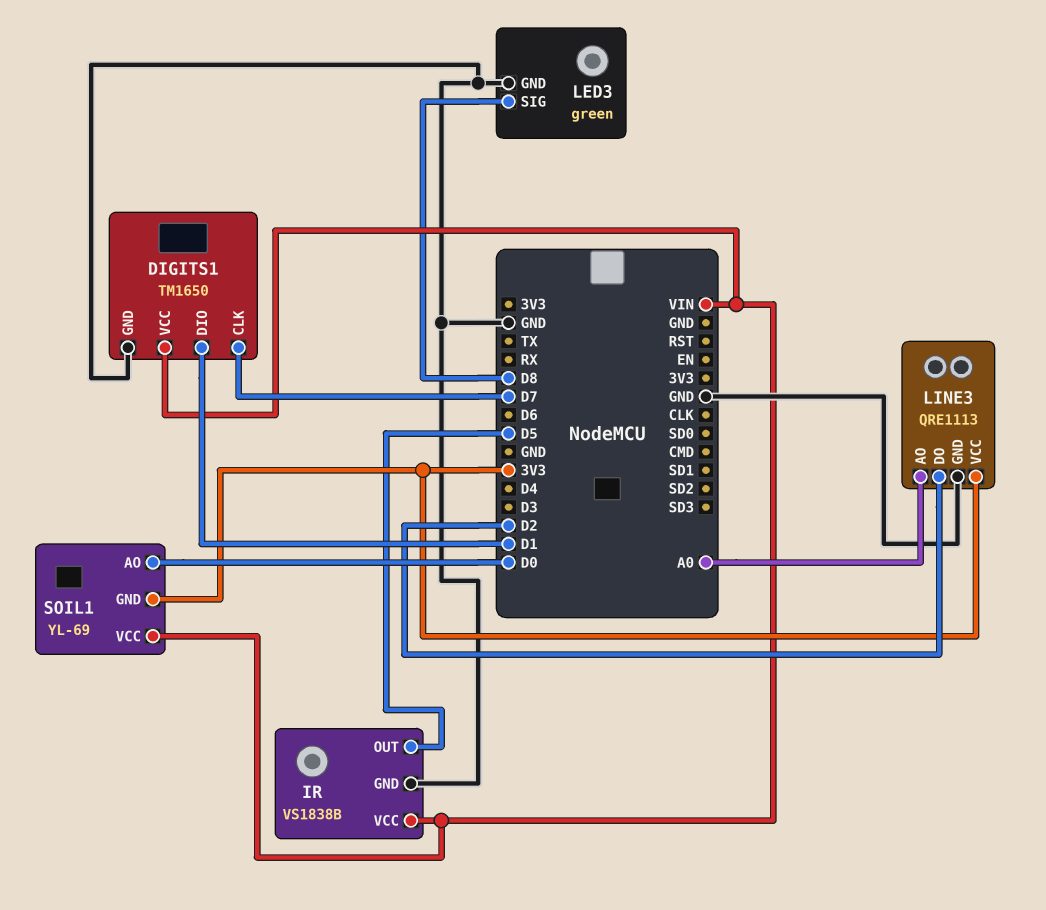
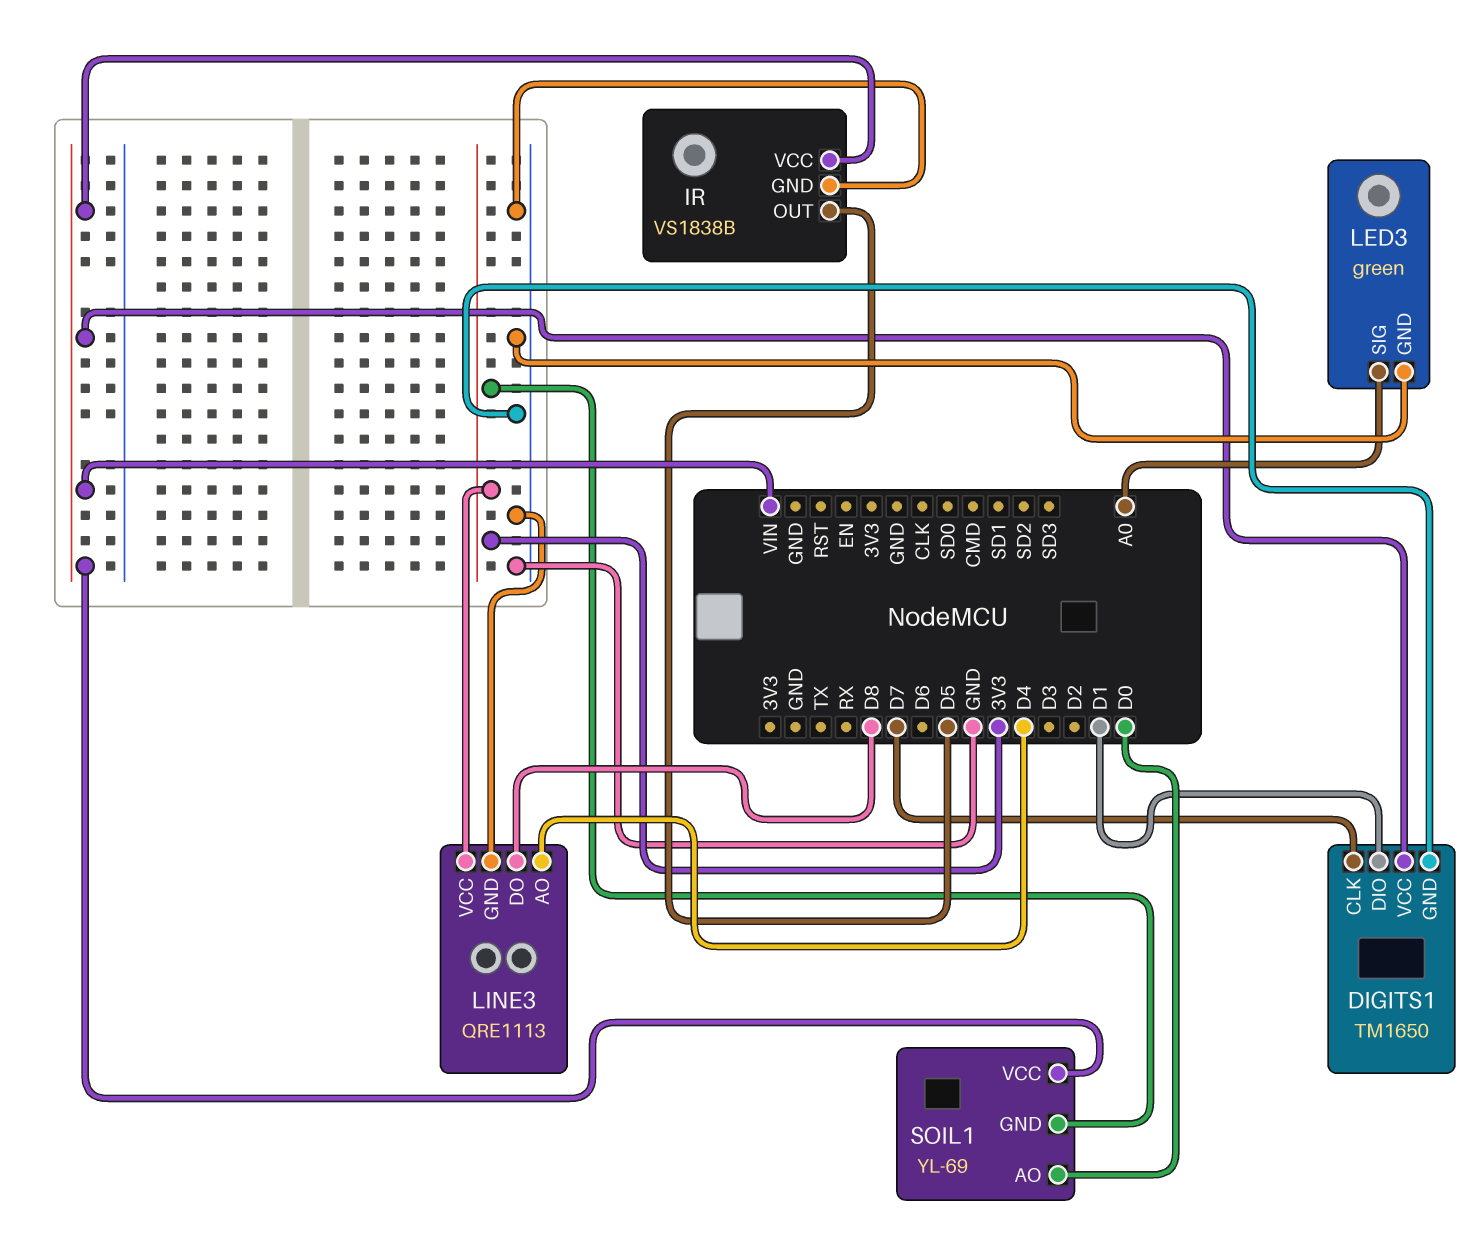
LED3 pin SIG: D8 -> A0
LINE3 pin AO: A0 -> D4
LINE3 pin DO: D2 -> D8

